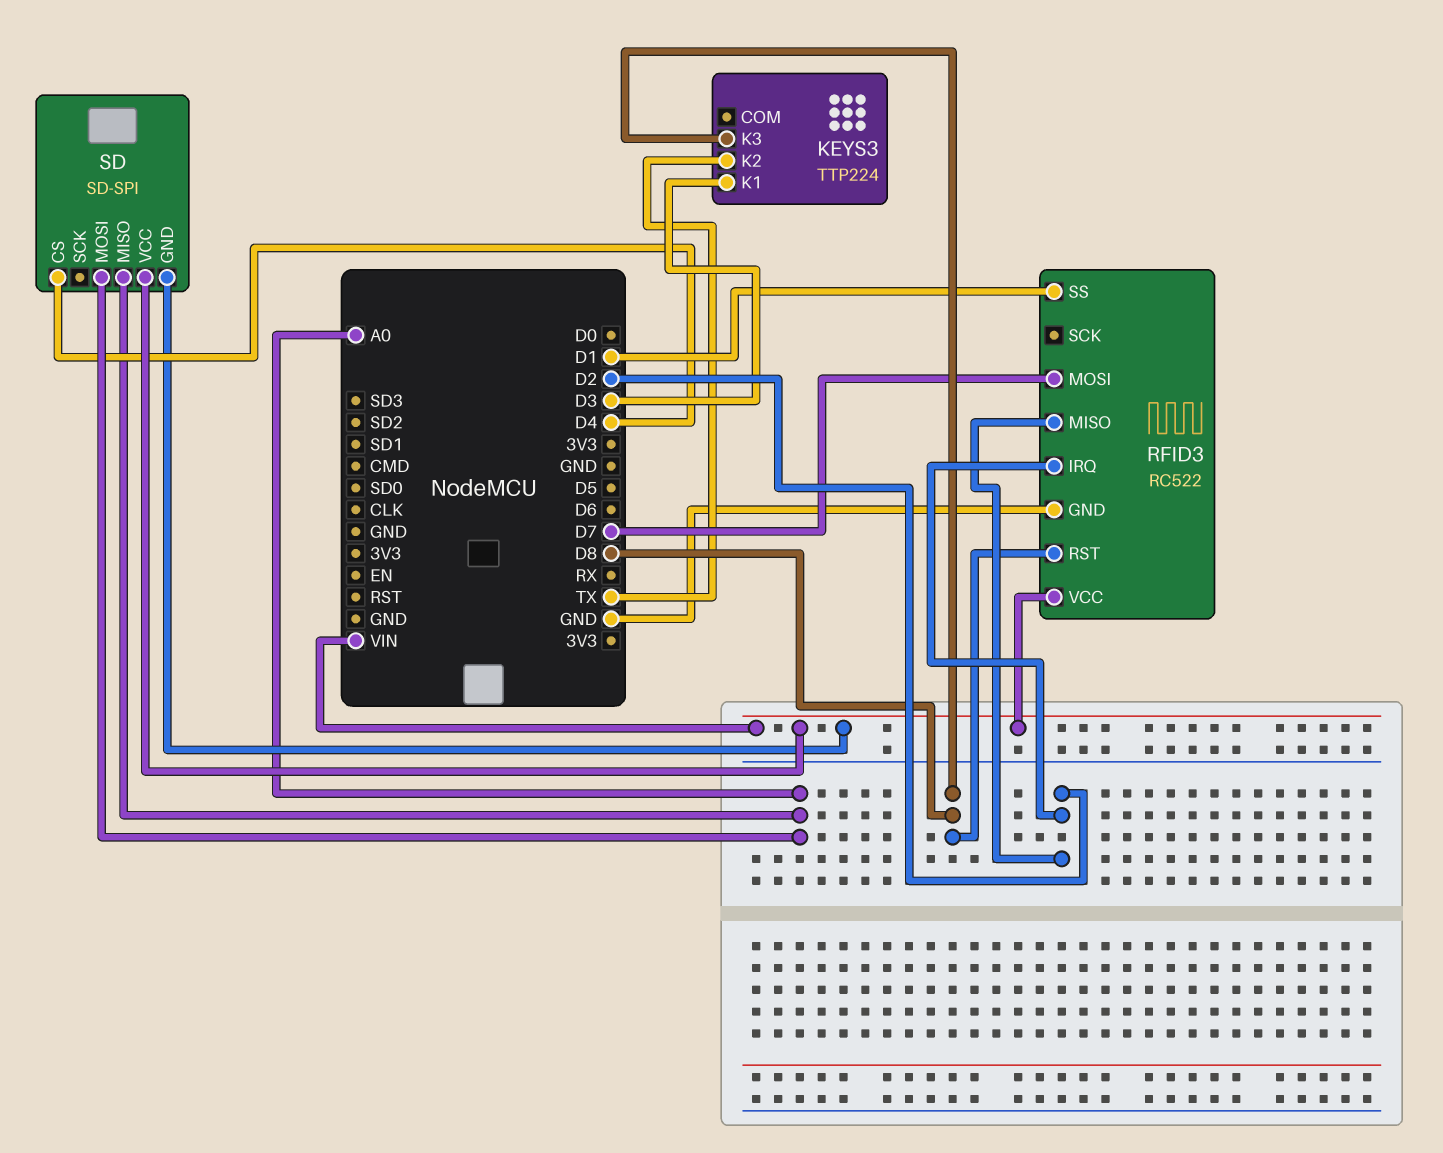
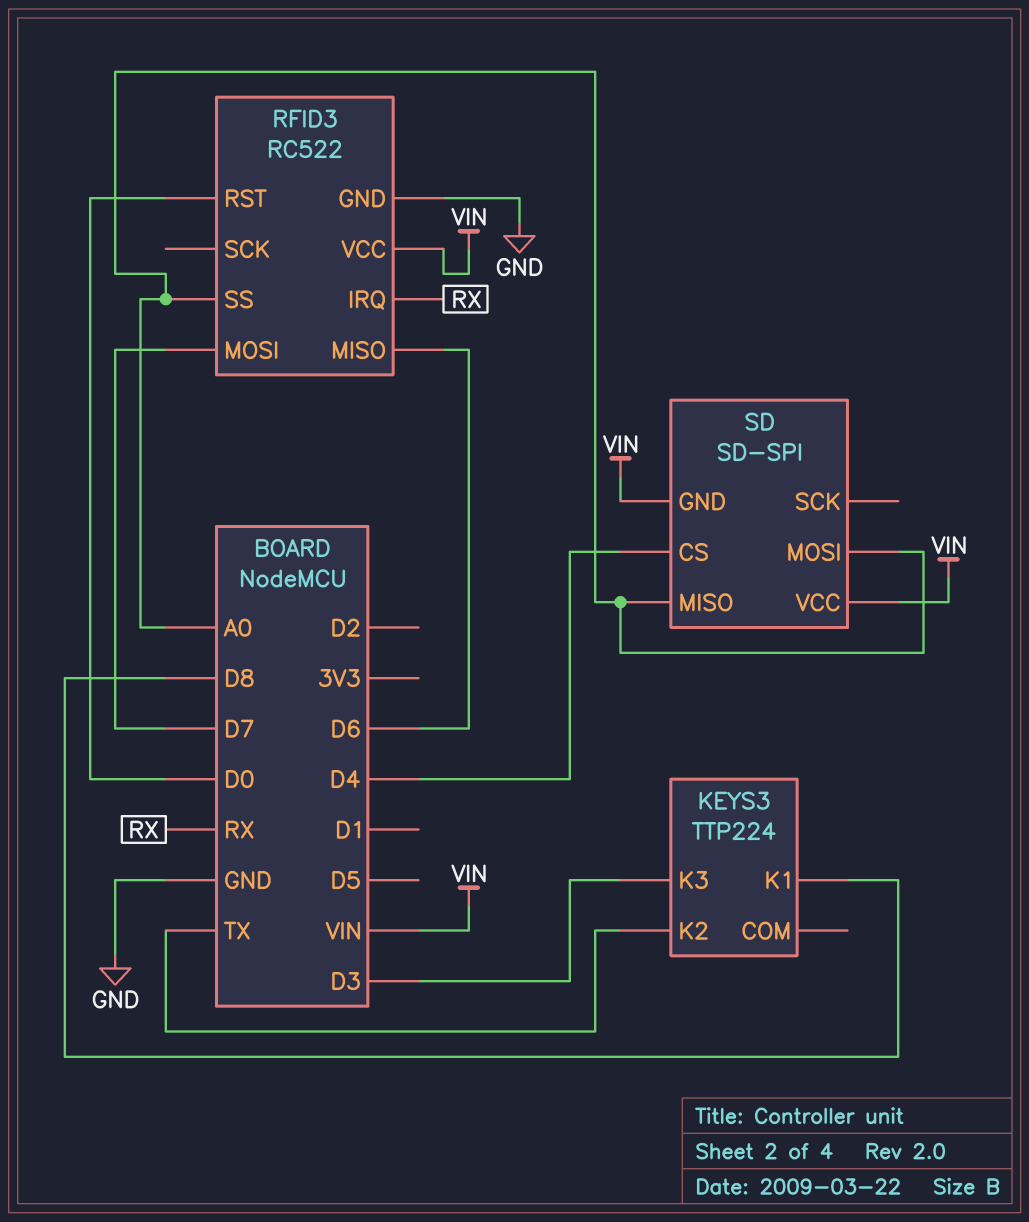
KEYS3 pin K1: D3 -> D8
KEYS3 pin K3: D8 -> D3
RFID3 pin IRQ: D2 -> RX
RFID3 pin MISO: D2 -> D6
RFID3 pin RST: D8 -> D0
RFID3 pin SS: D1 -> A0

